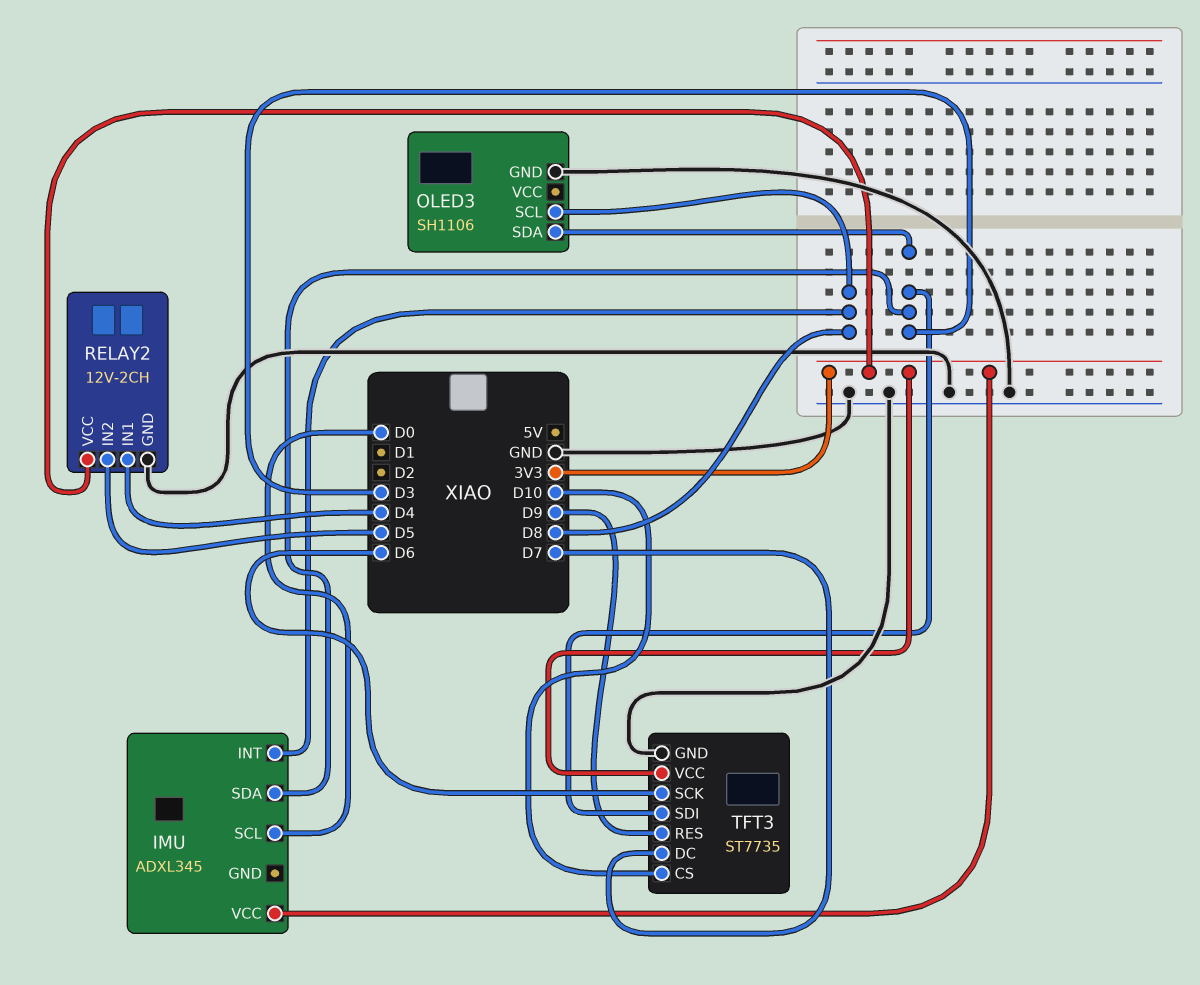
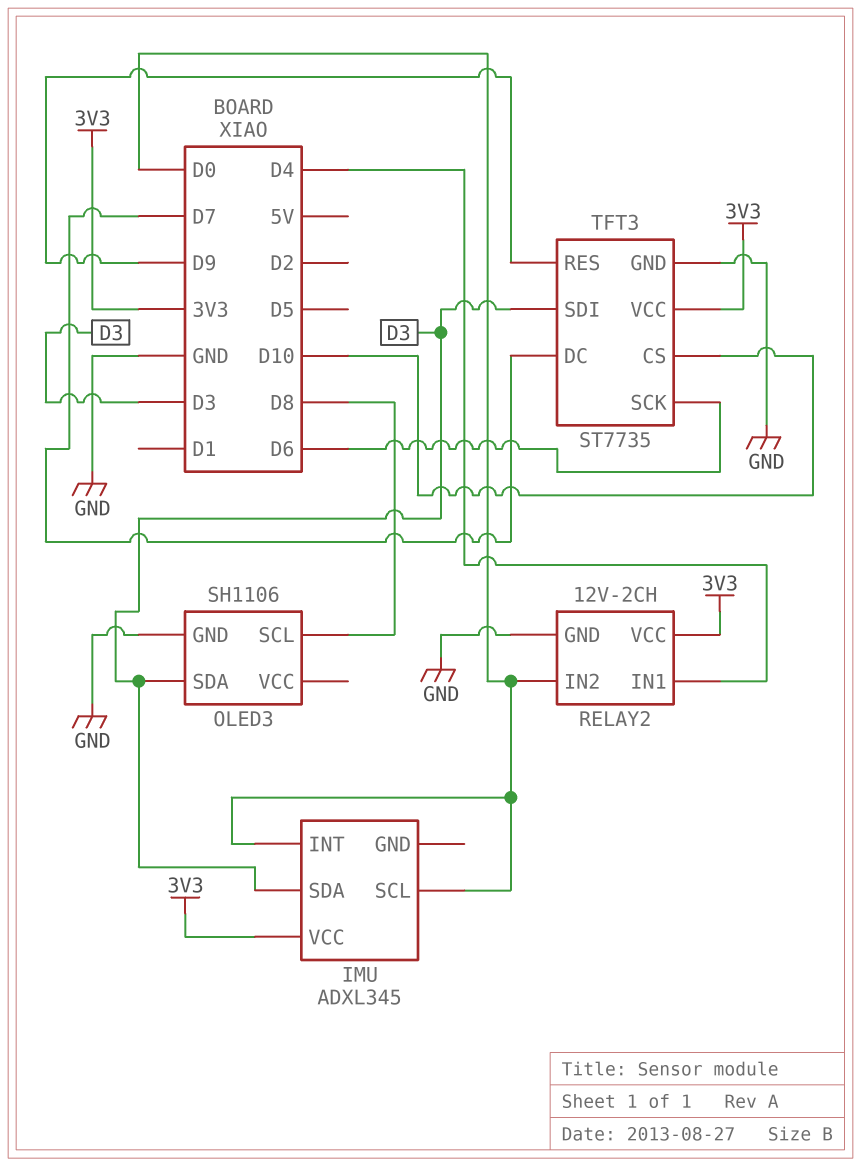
IMU pin INT: D8 -> D0
RELAY2 pin IN2: D5 -> D0

